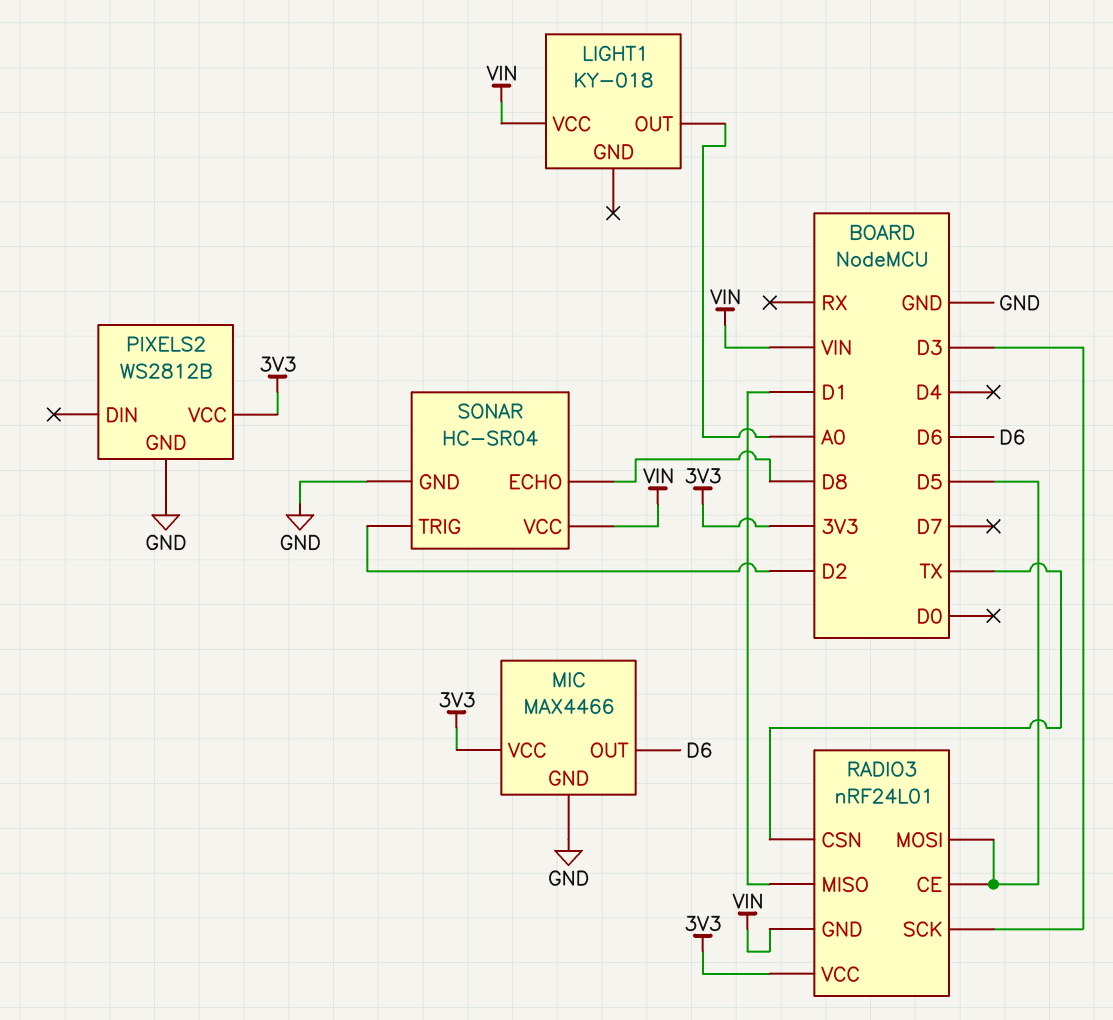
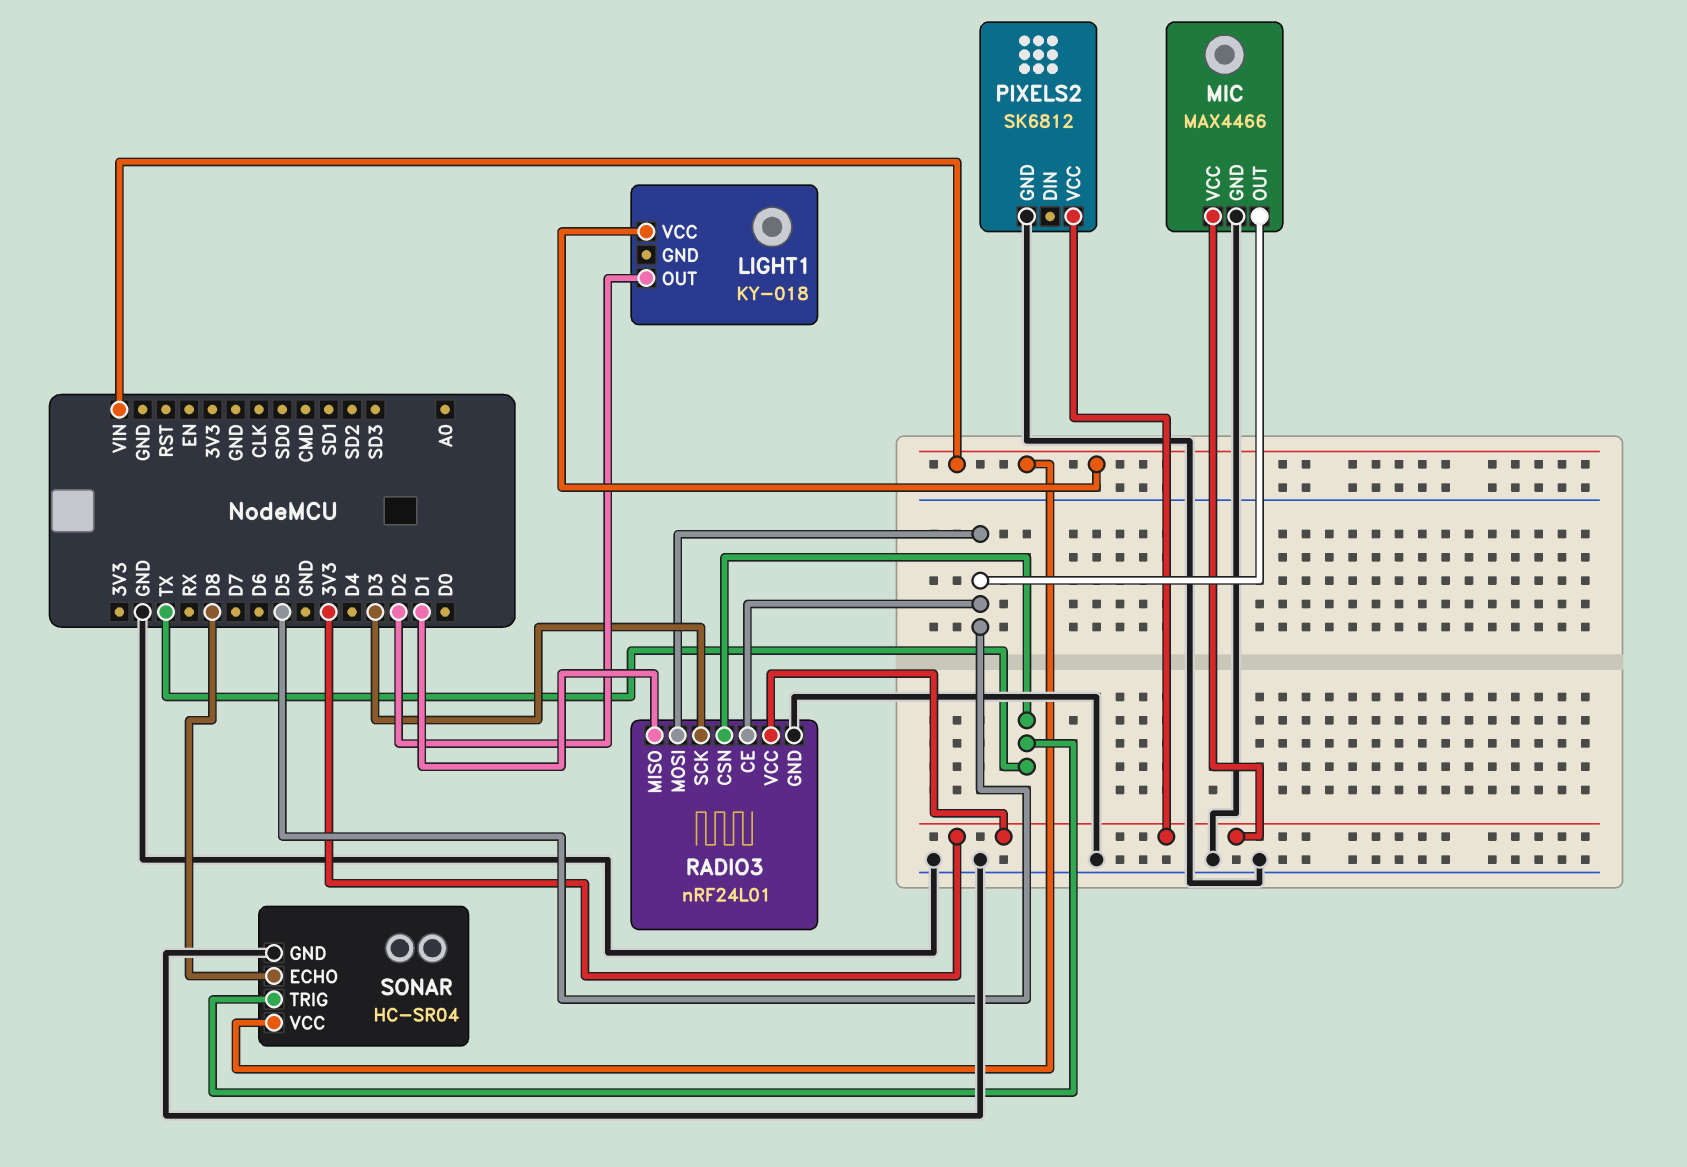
LIGHT1 pin OUT: A0 -> D2
MIC pin OUT: D6 -> D5
PIXELS2: WS2812B -> SK6812
RADIO3 pin GND: VIN -> GND
SONAR pin TRIG: D2 -> TX

